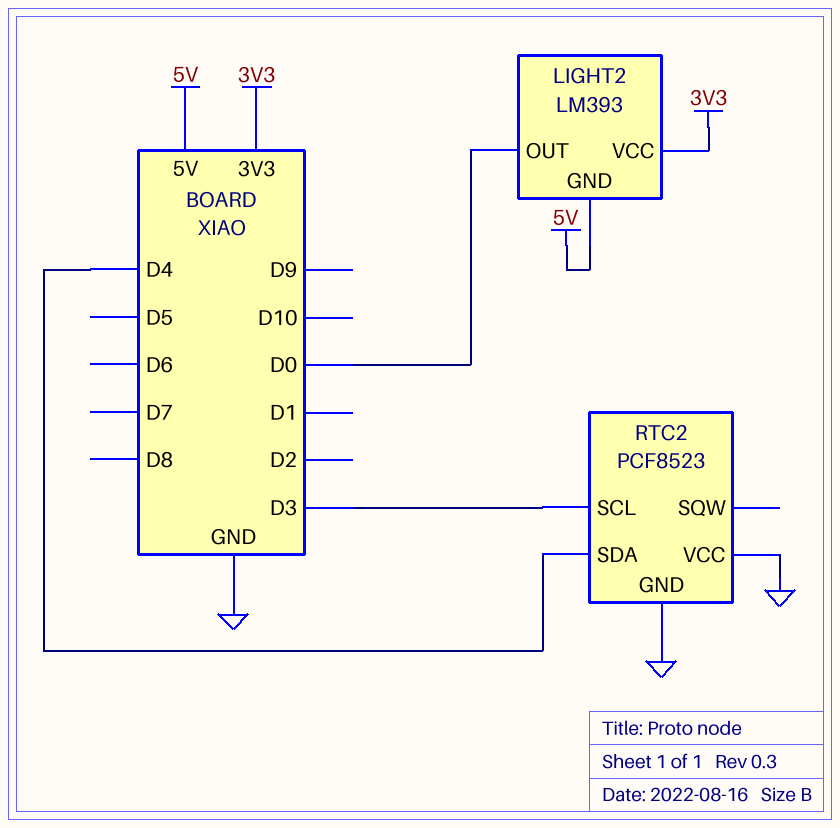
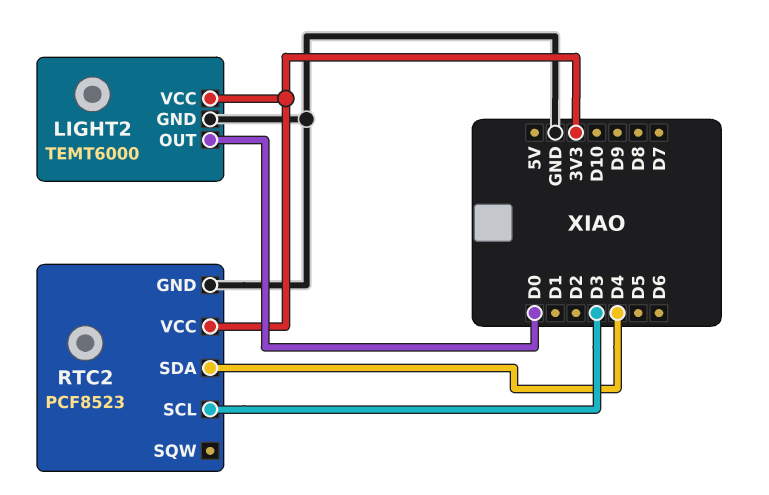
LIGHT2: LM393 -> TEMT6000
LIGHT2 pin GND: 5V -> GND
RTC2 pin VCC: GND -> 3V3

